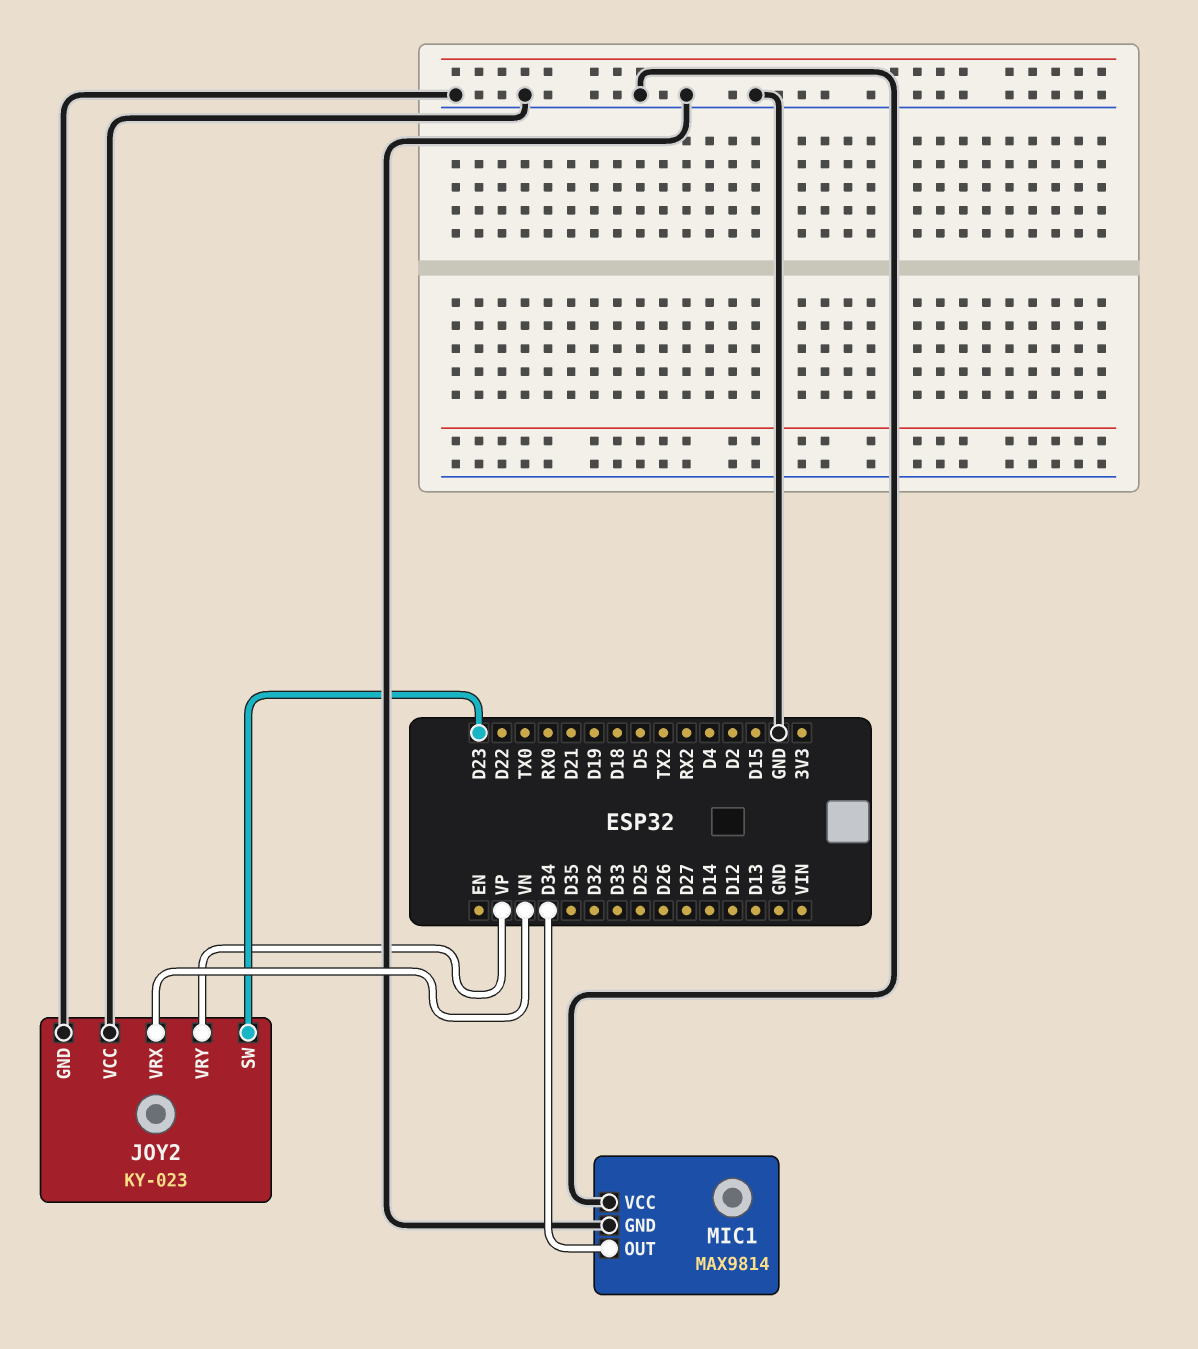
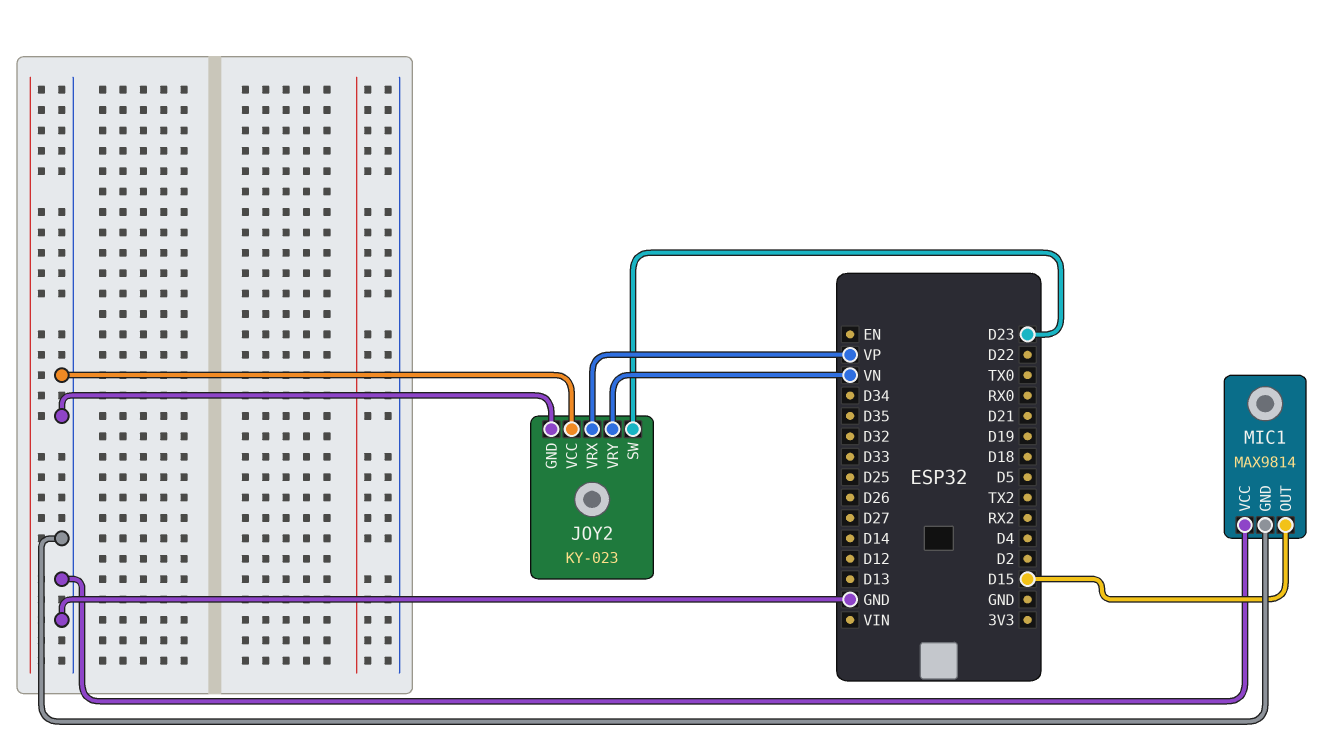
JOY2 pin VRX: VN -> VP
JOY2 pin VRY: VP -> VN
MIC1 pin OUT: D34 -> D15

